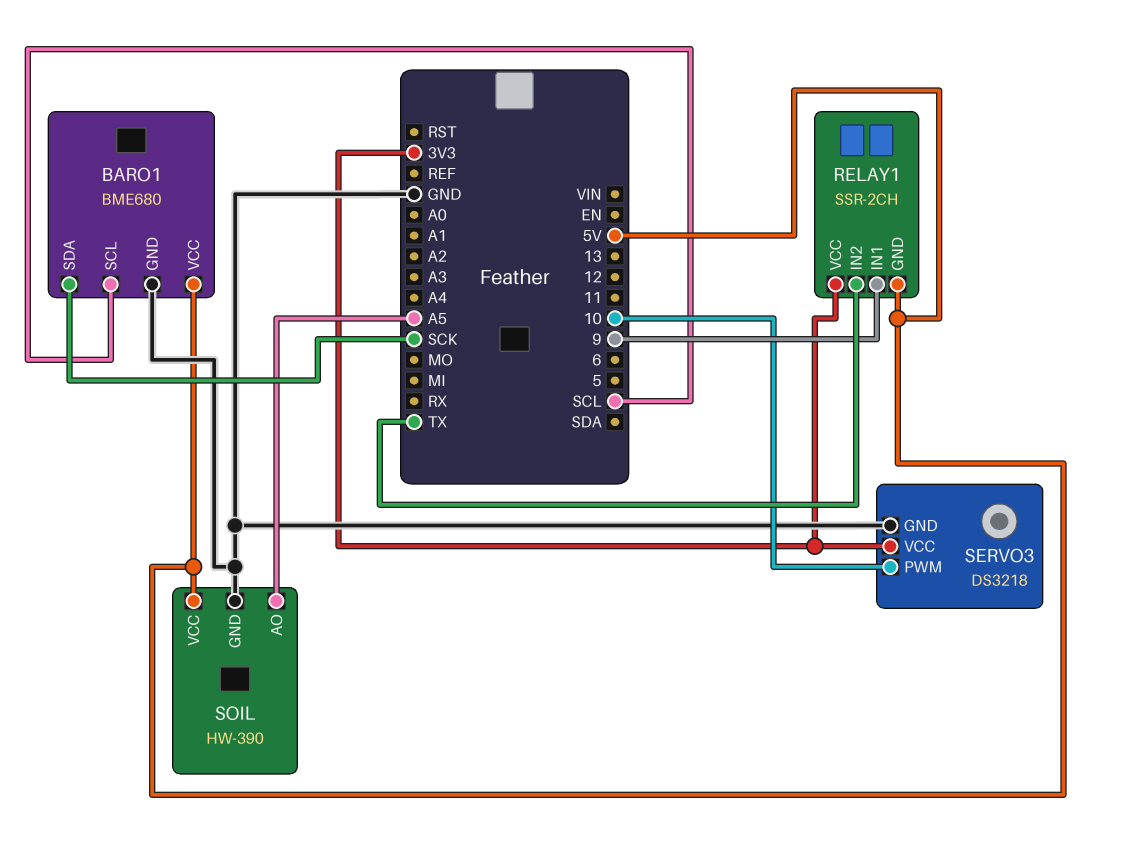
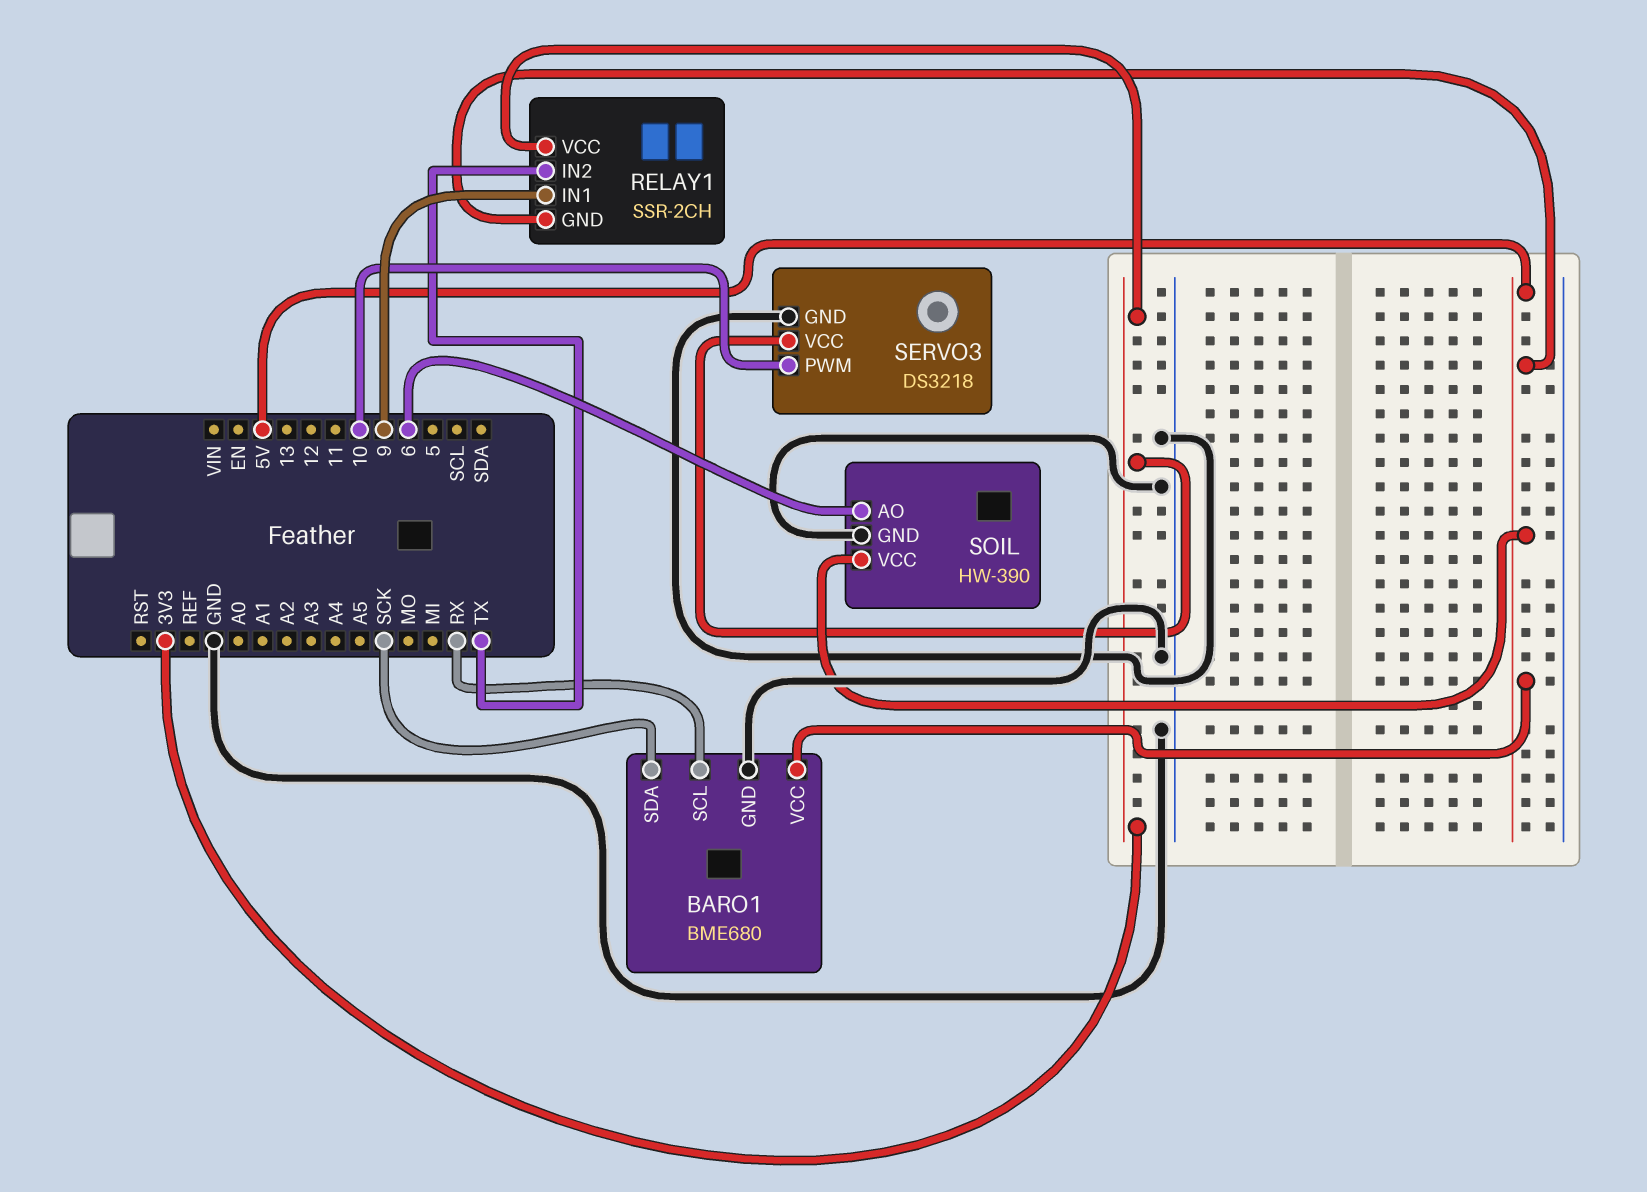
BARO1 pin SCL: SCL -> RX
SOIL pin AO: A5 -> 6

